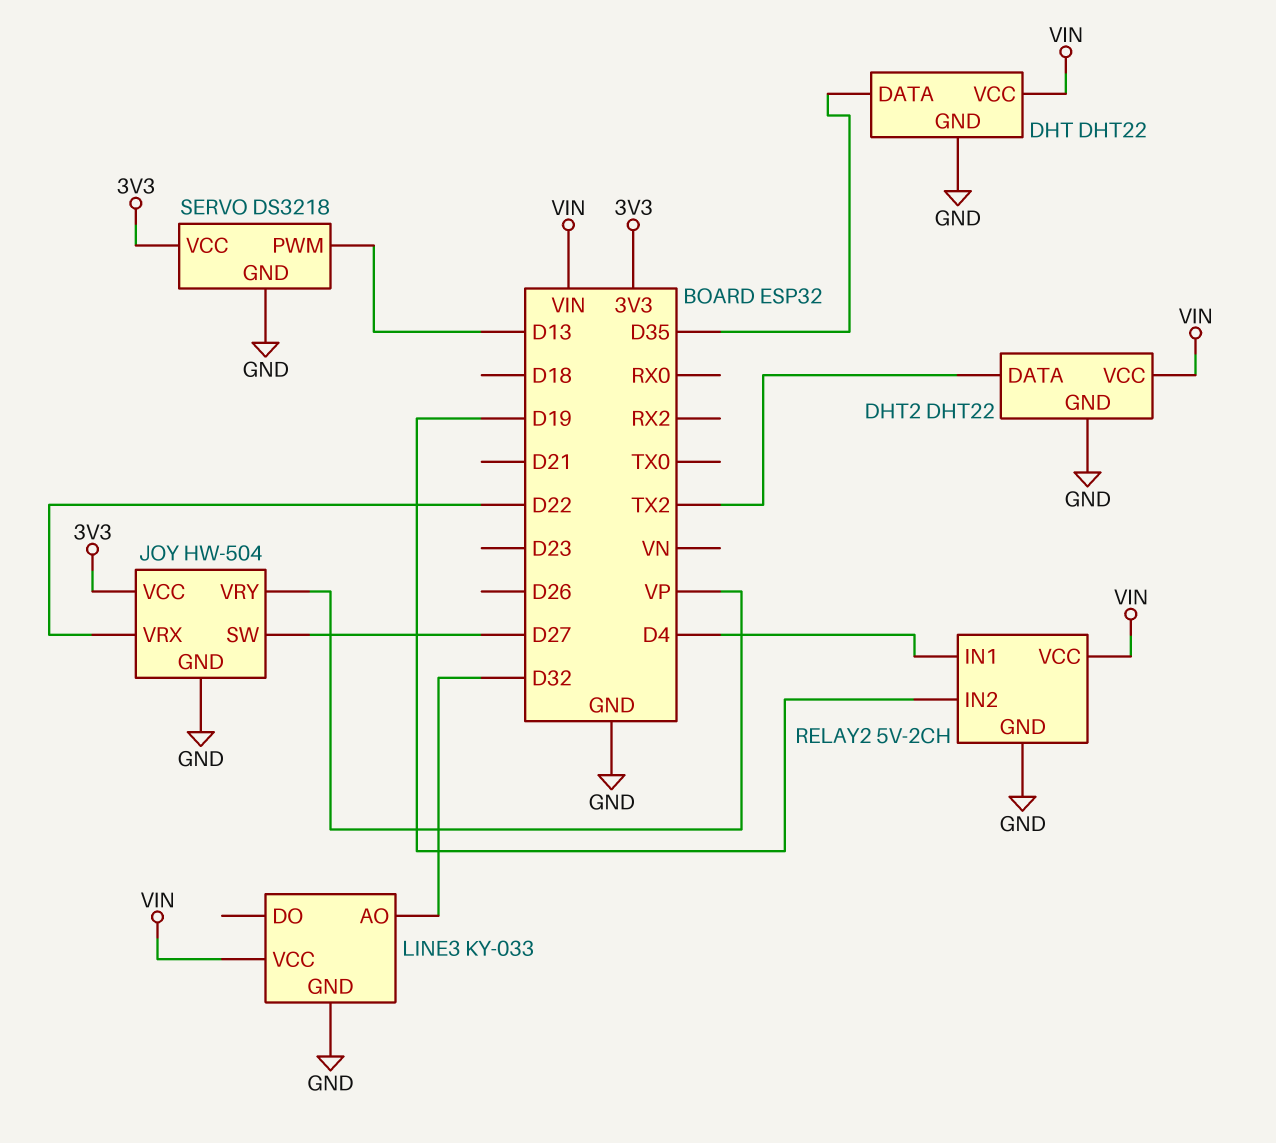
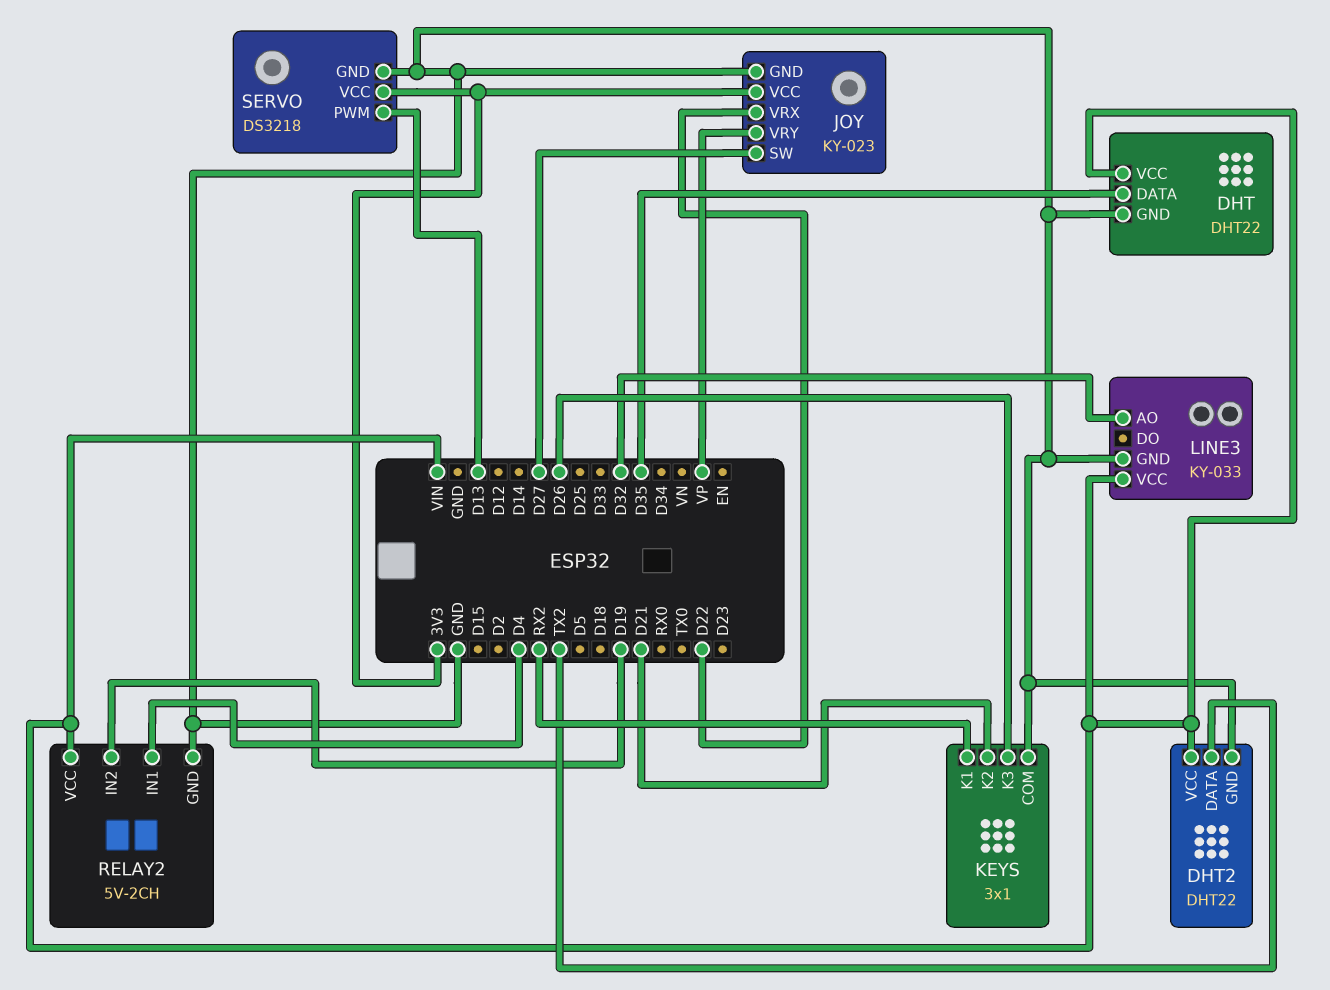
JOY: HW-504 -> KY-023
KEYS: none -> 3x1
KEYS pin COM: none -> GND
KEYS pin K1: none -> RX2
KEYS pin K2: none -> D21
KEYS pin K3: none -> D26

